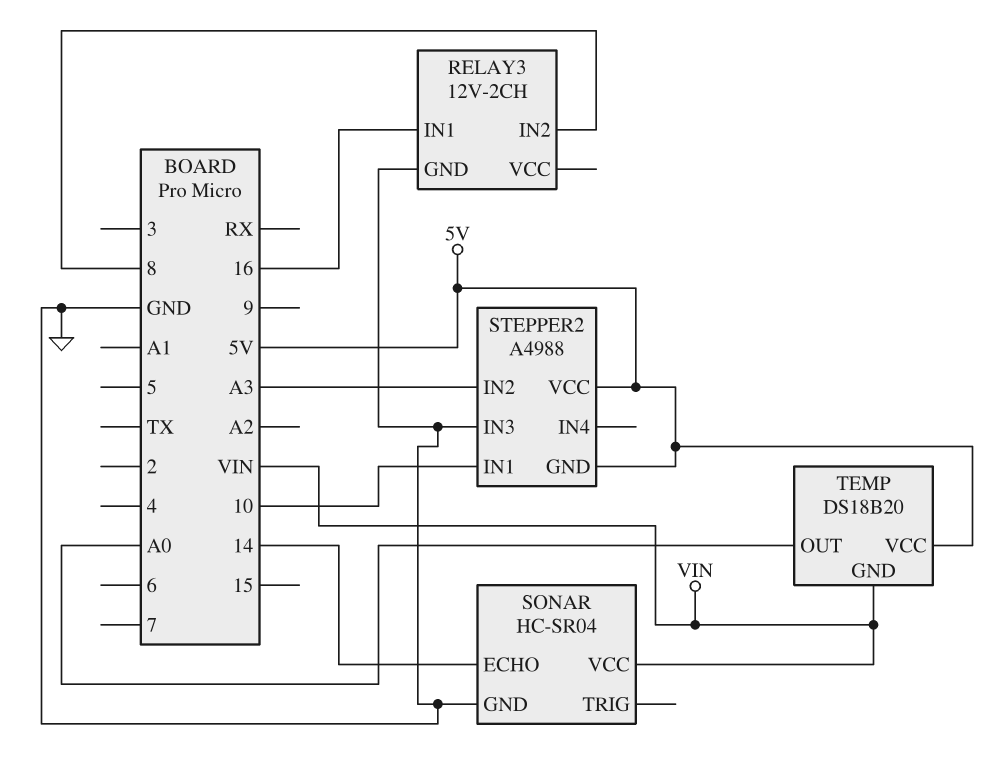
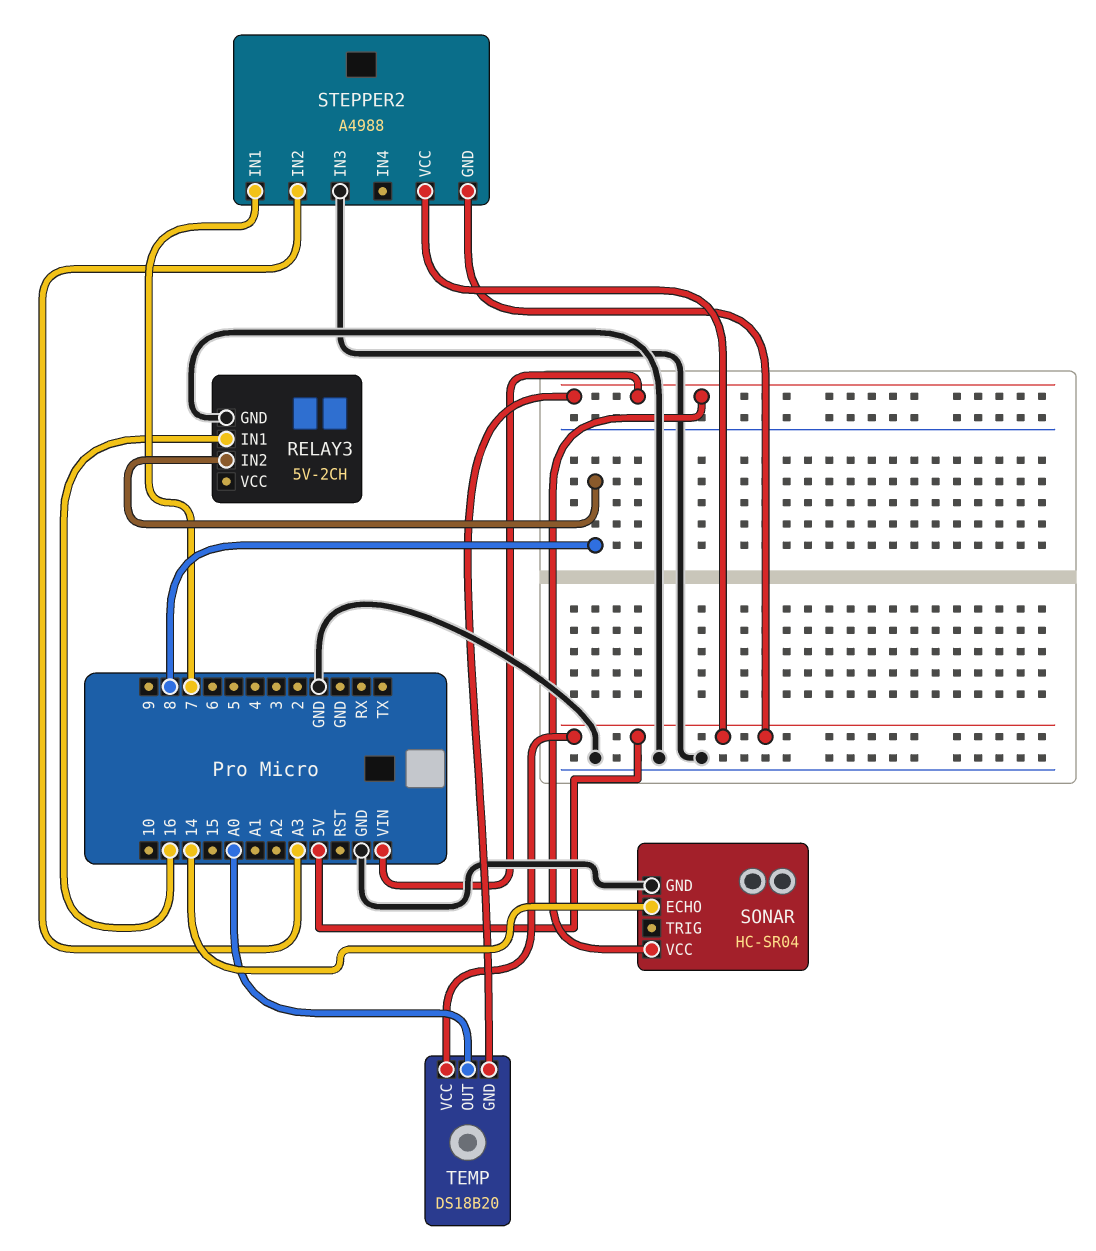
RELAY3: 12V-2CH -> 5V-2CH
STEPPER2 pin IN1: 10 -> 7

